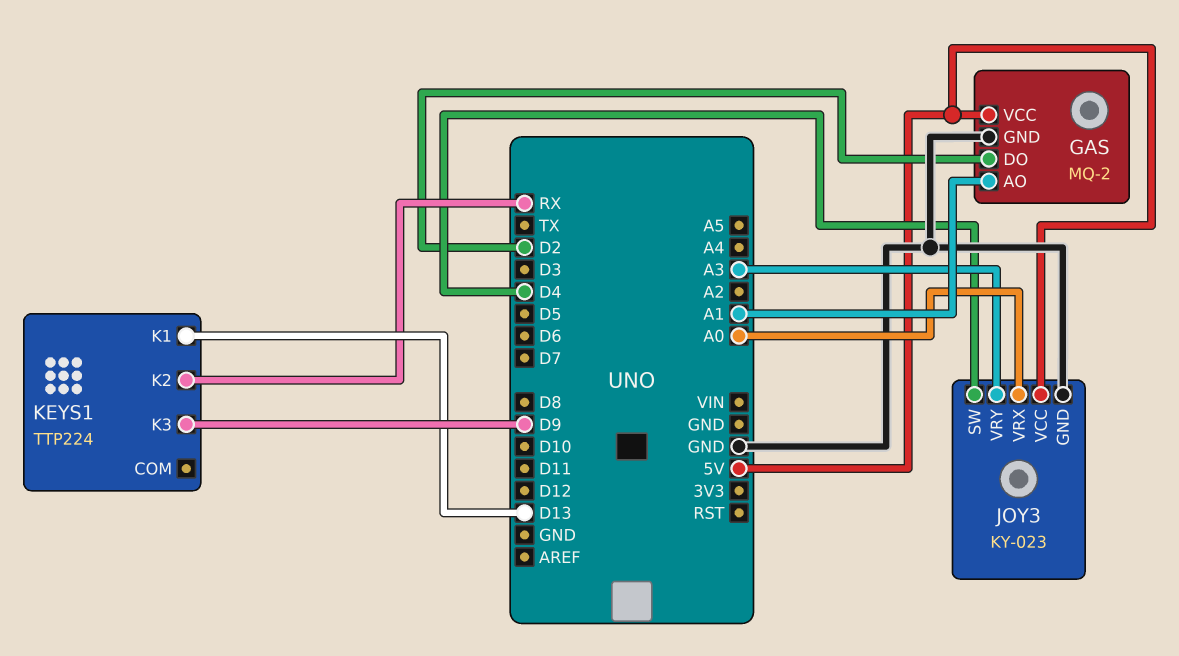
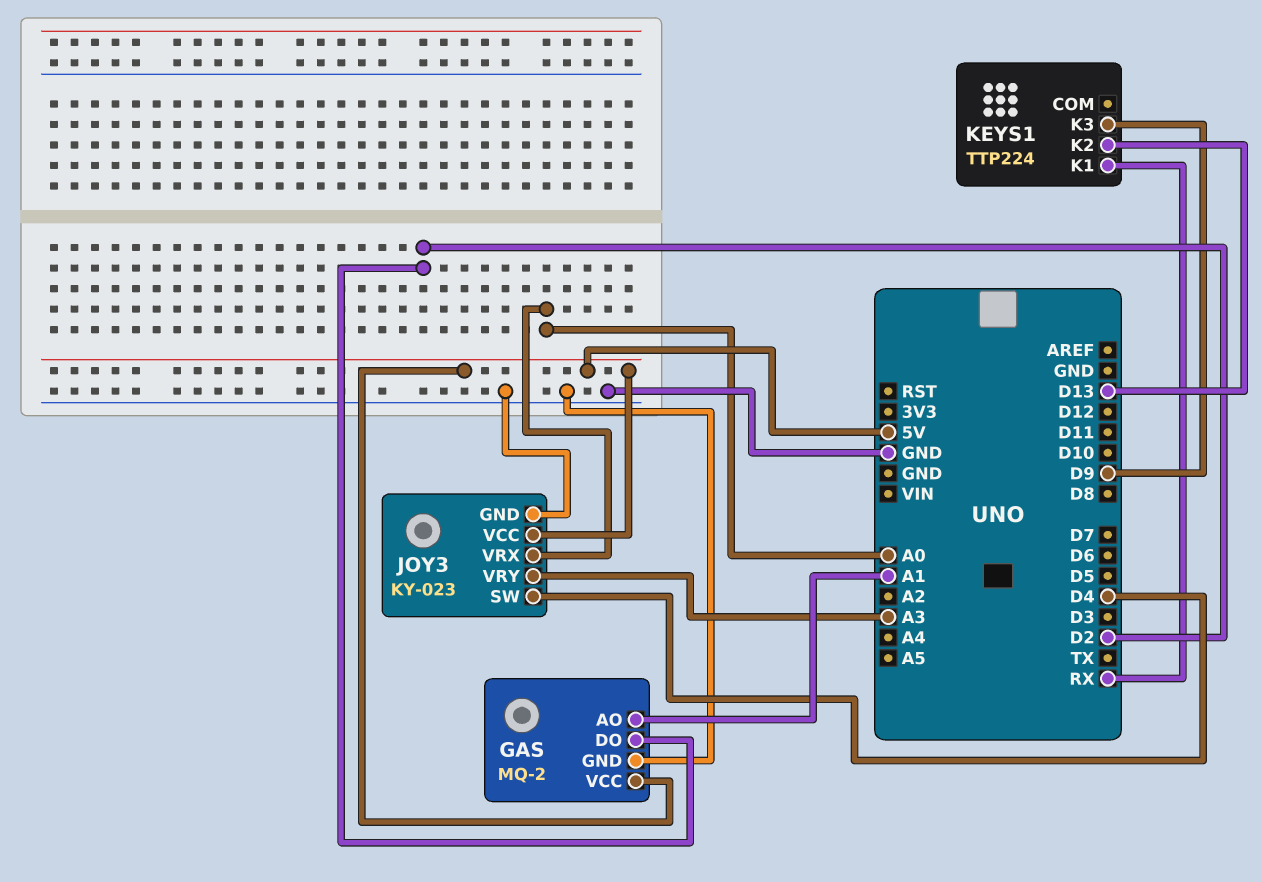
KEYS1 pin K1: D13 -> RX
KEYS1 pin K2: RX -> D13

